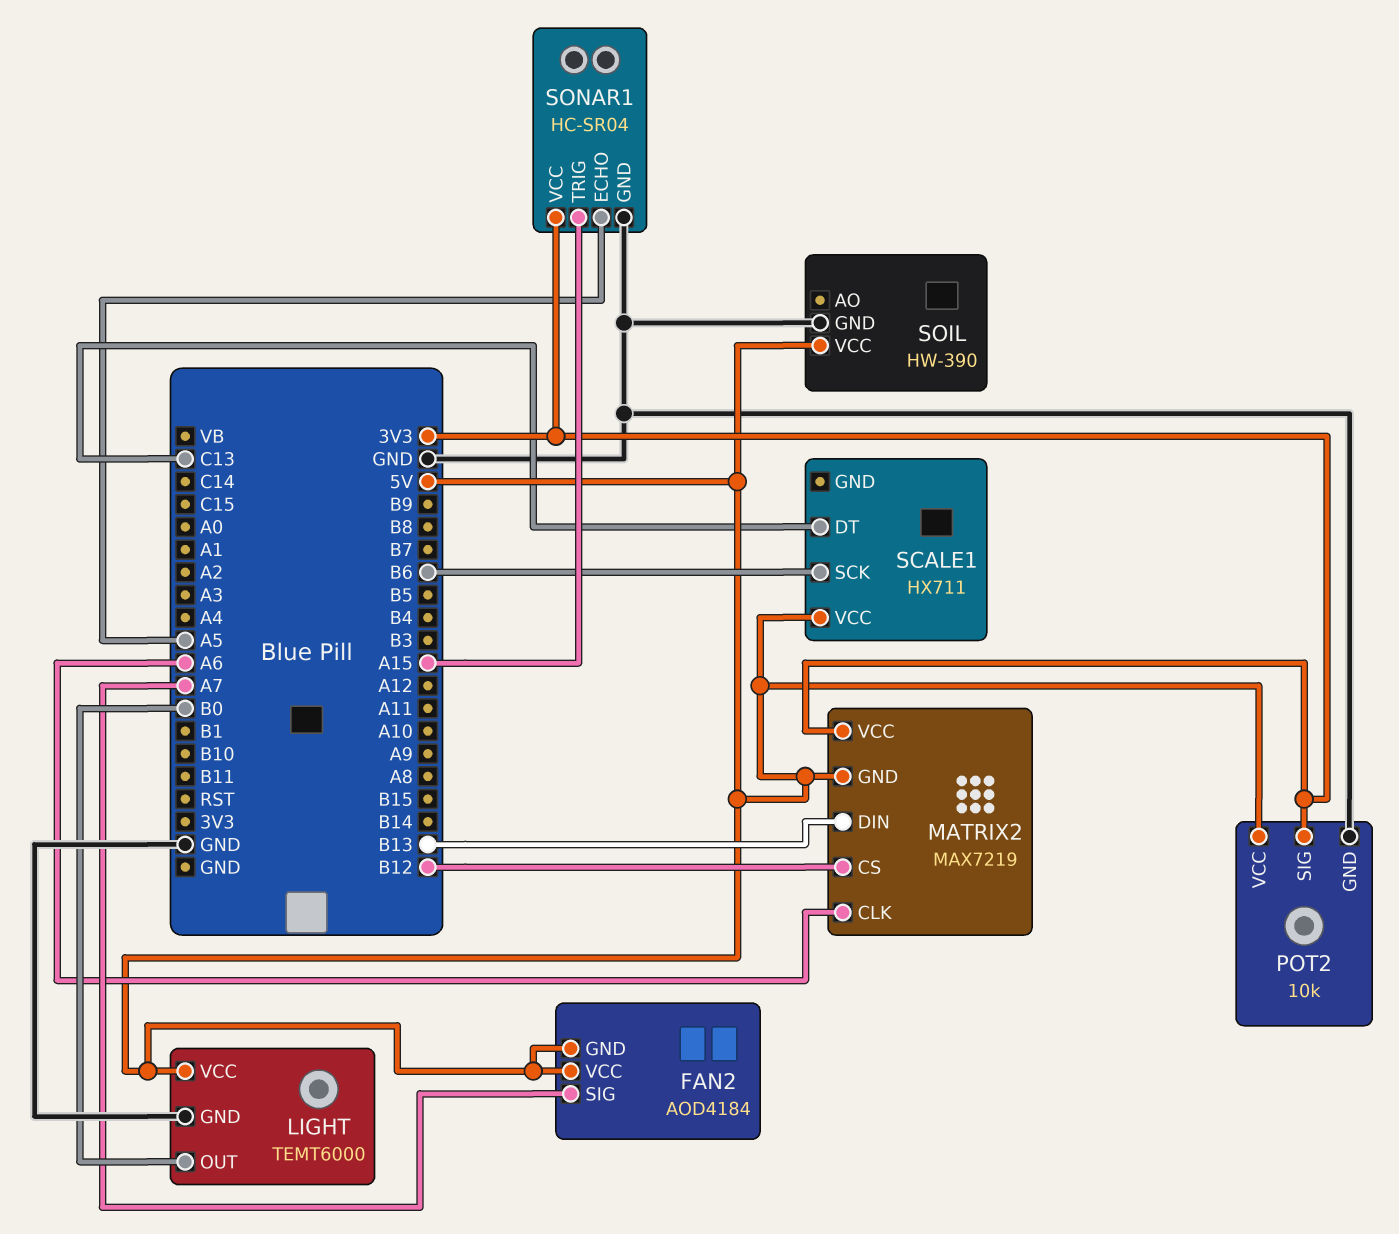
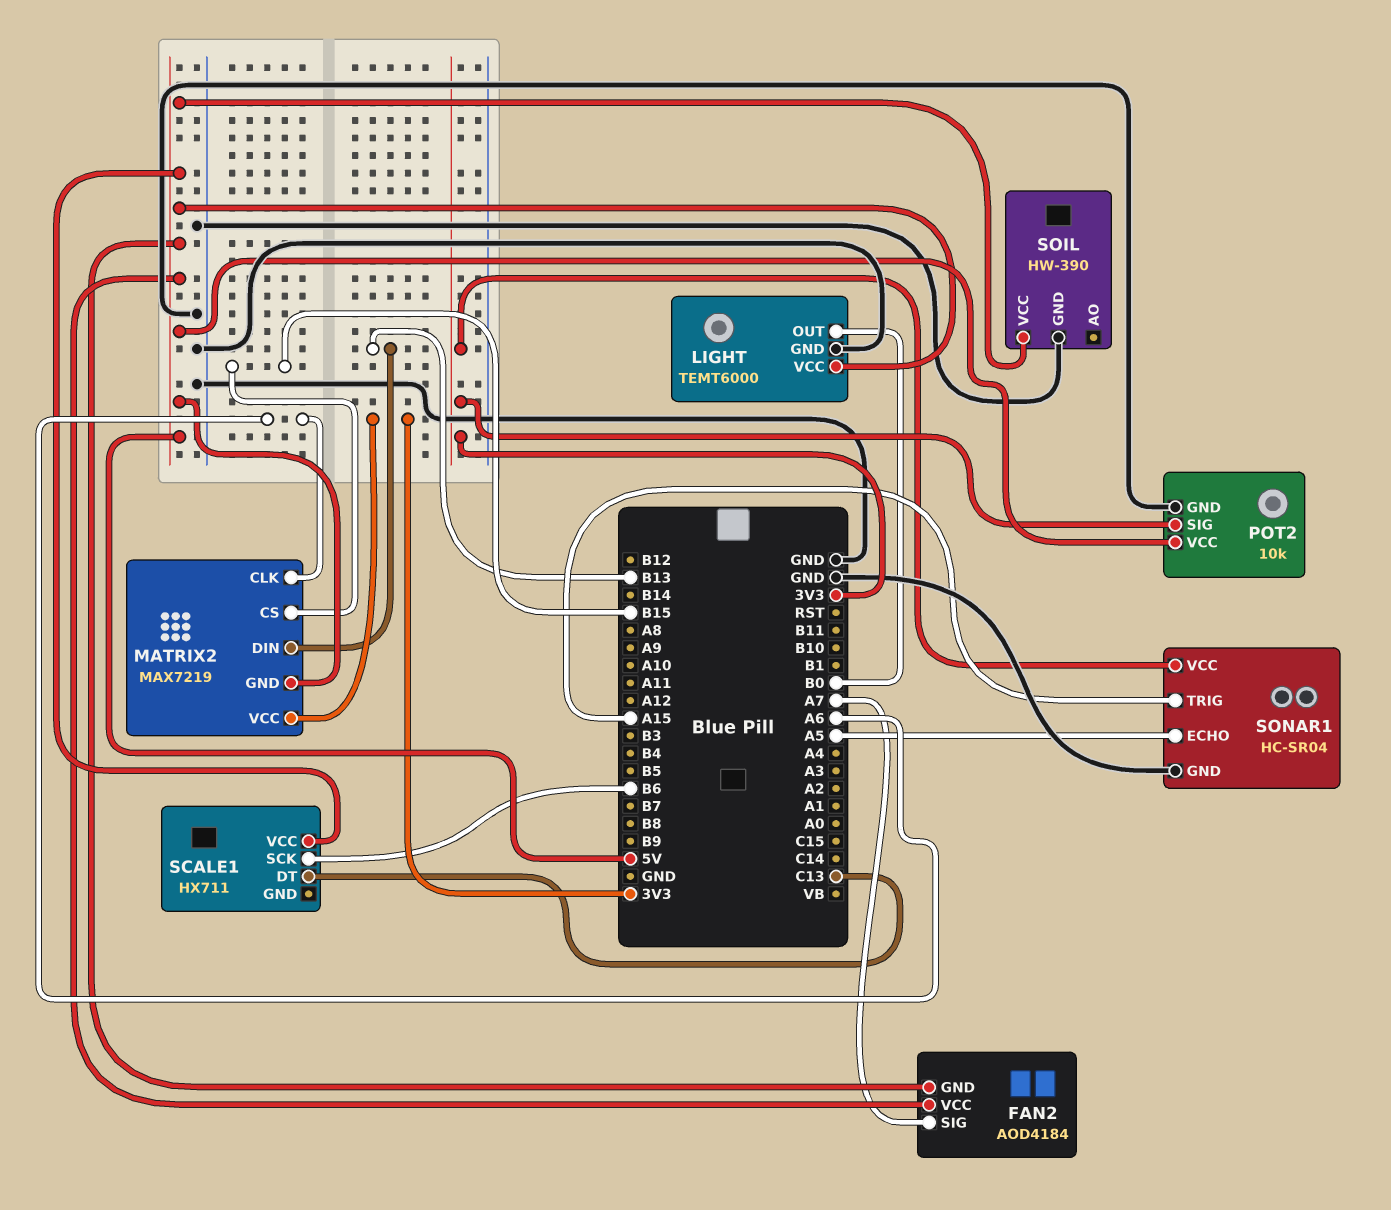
MATRIX2 pin CS: B12 -> B15

